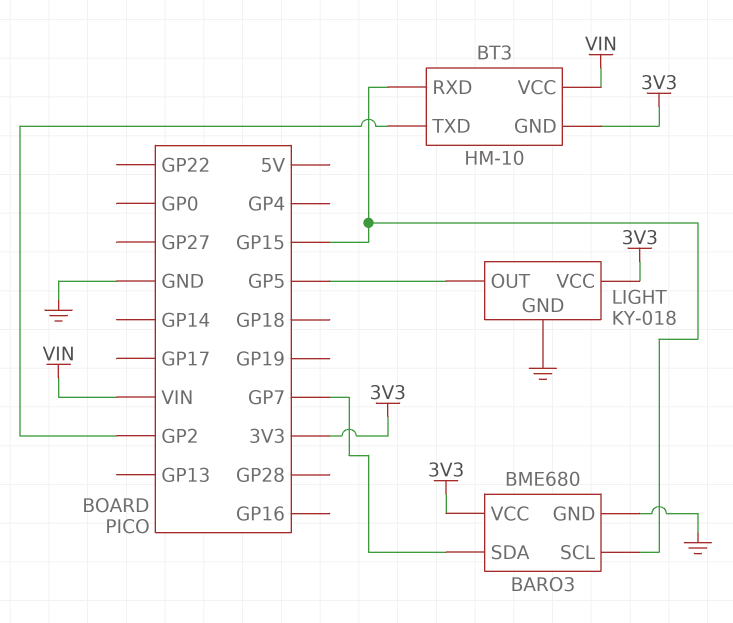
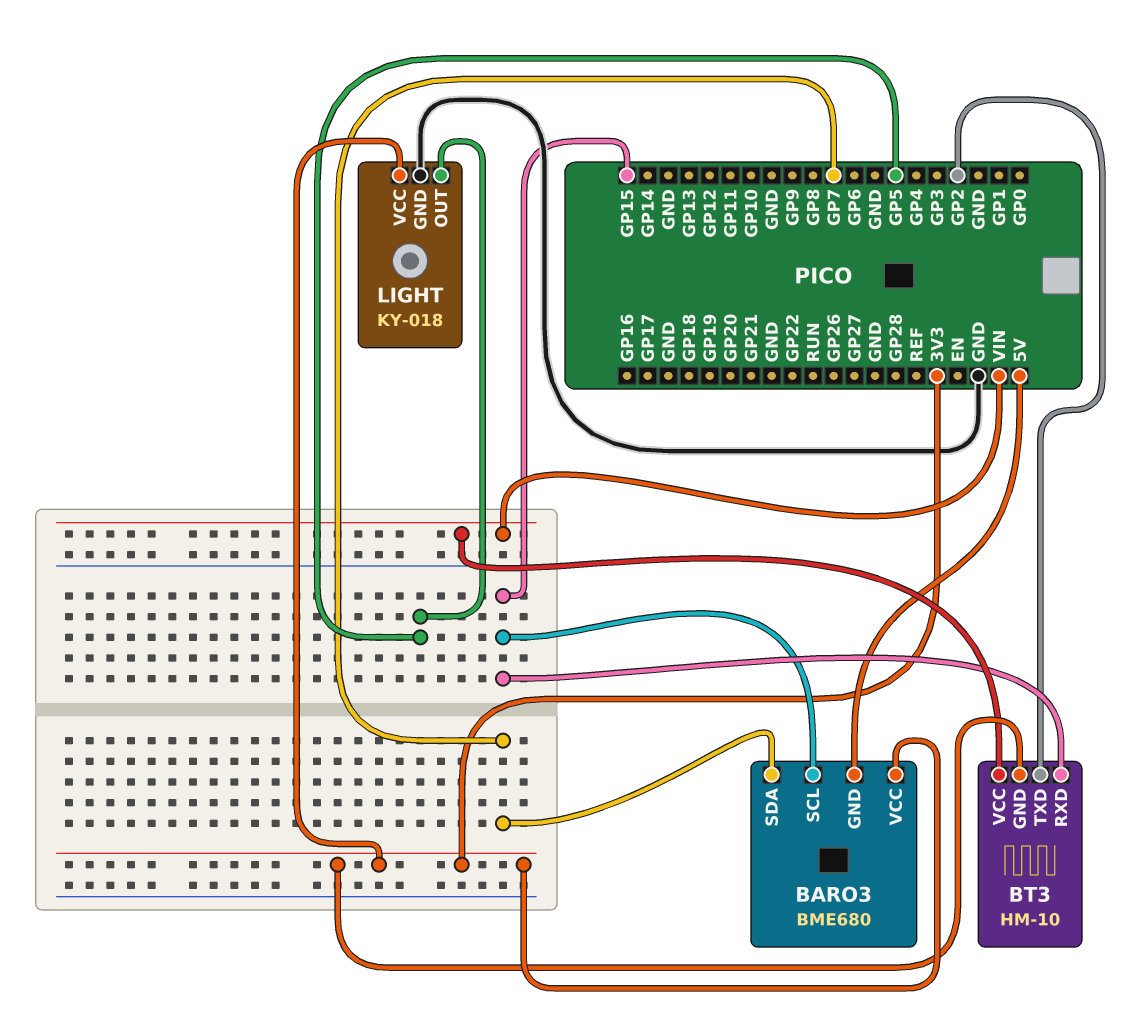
BARO3 pin GND: GND -> 5V

